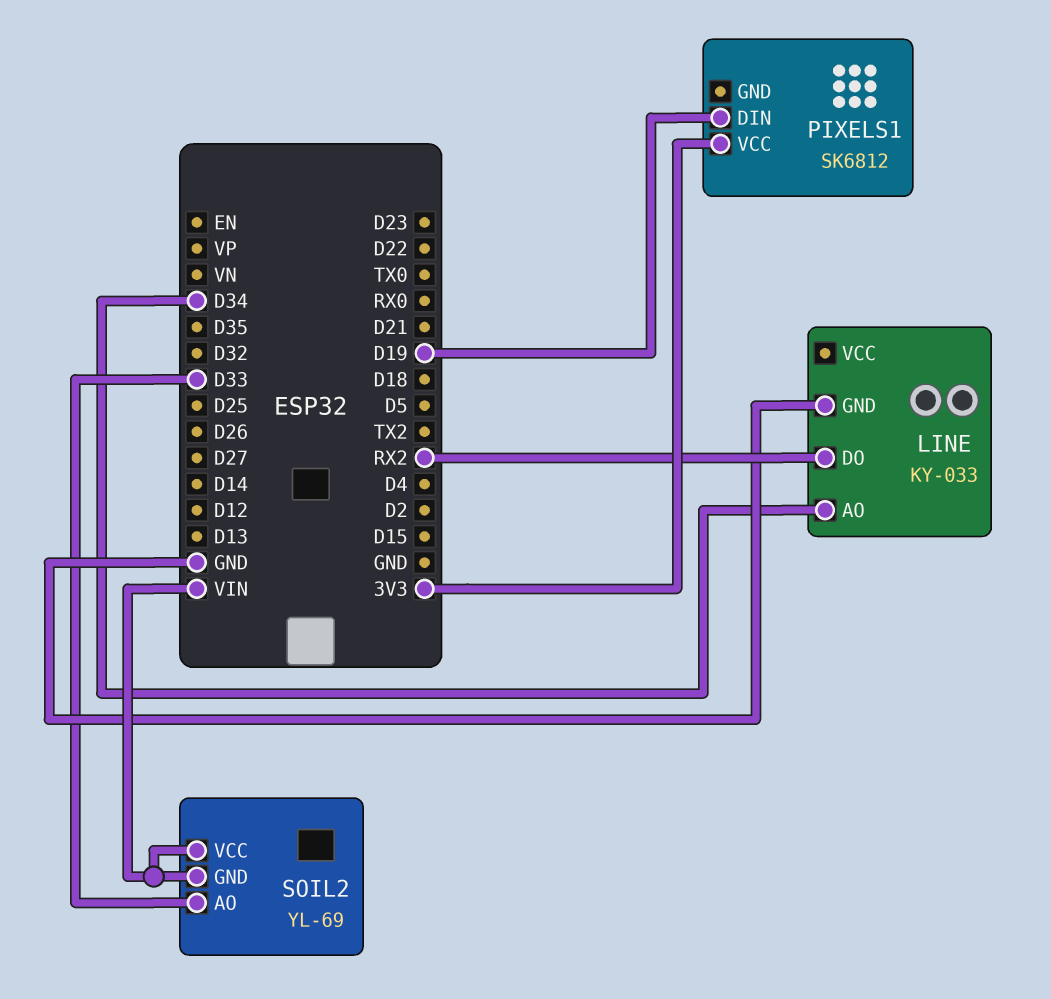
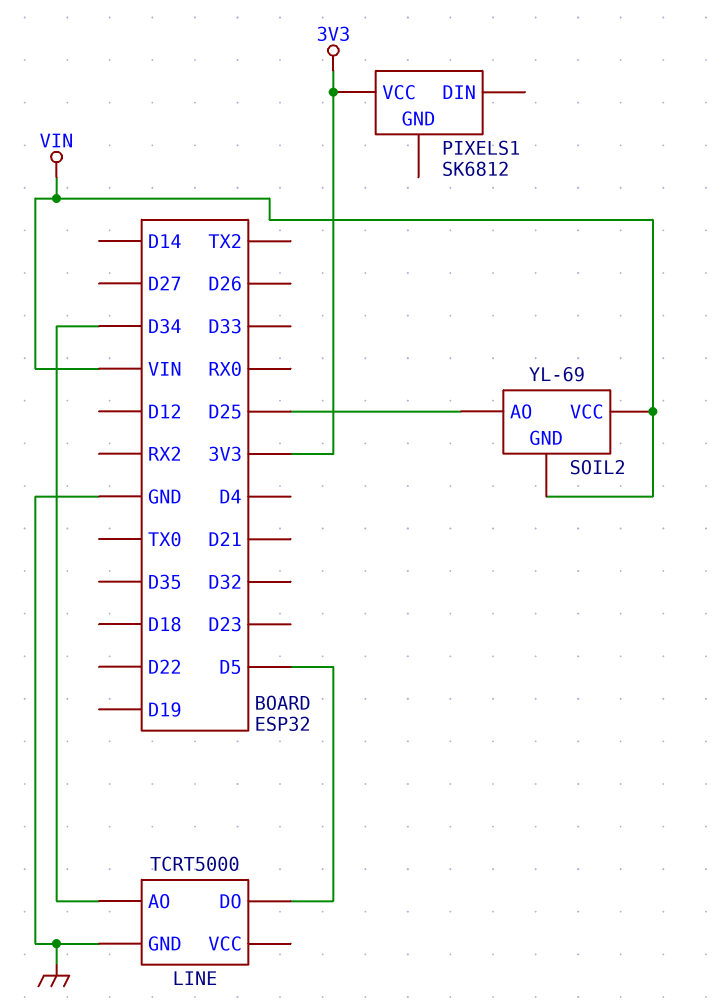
LINE: KY-033 -> TCRT5000
LINE pin DO: RX2 -> D5
PIXELS1 pin DIN: D19 -> none
SOIL2 pin AO: D33 -> D25

